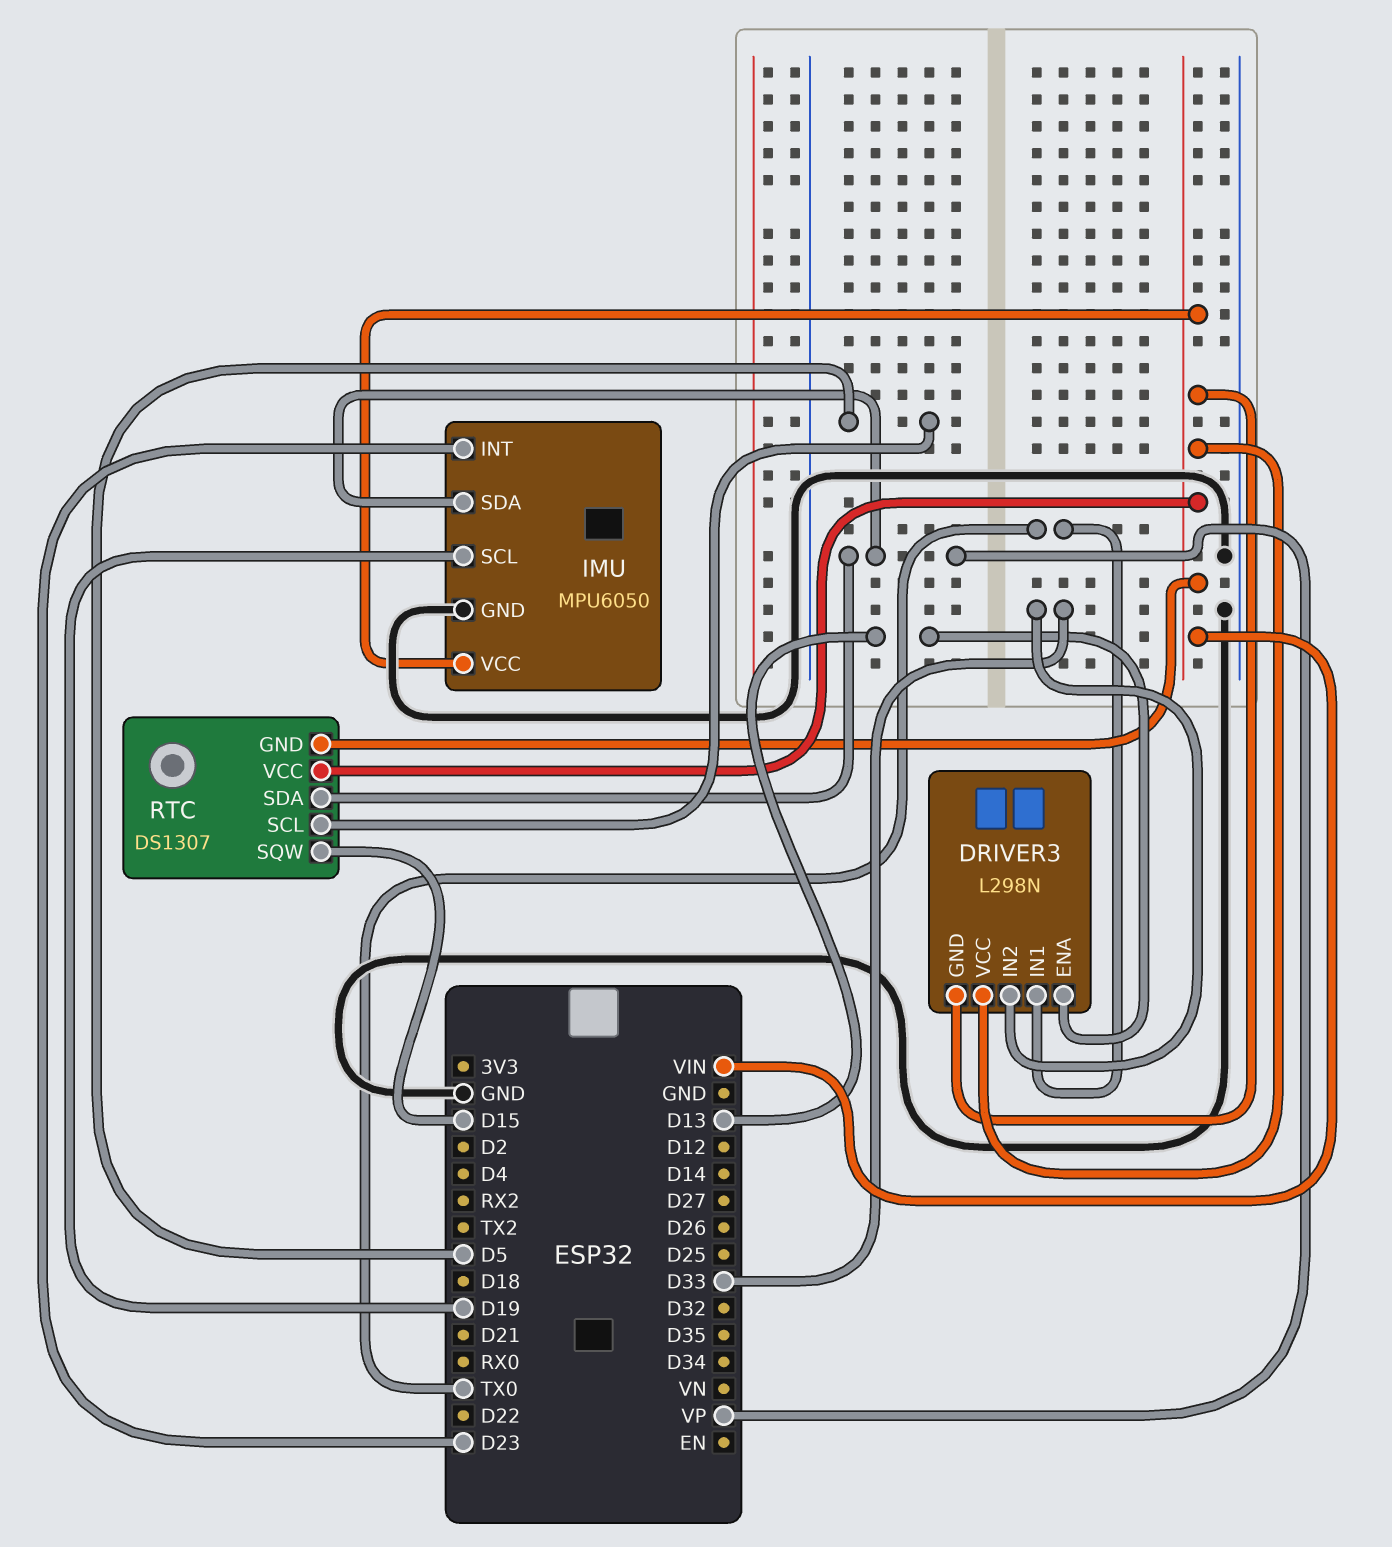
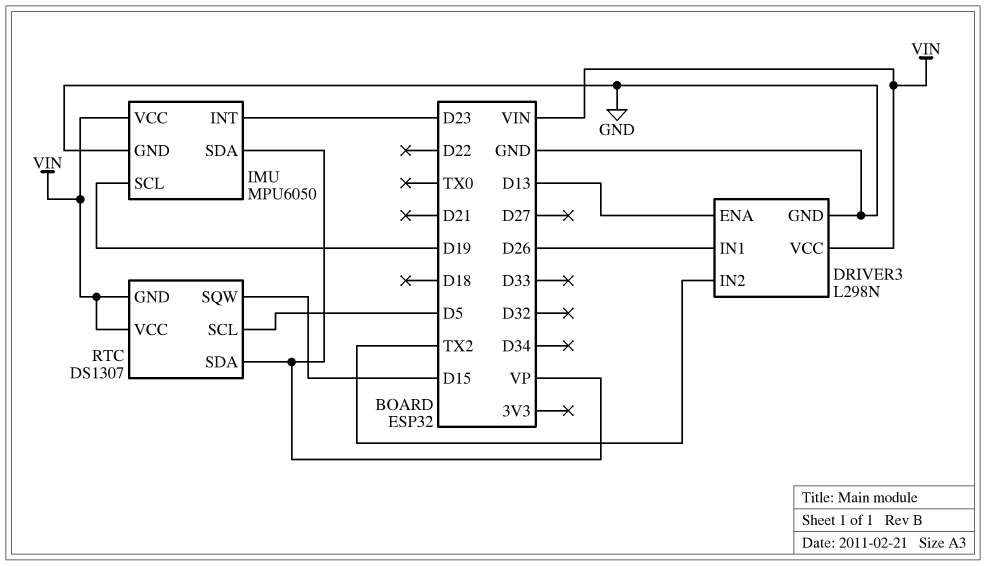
DRIVER3 pin GND: VIN -> GND
DRIVER3 pin IN1: TX0 -> D26
DRIVER3 pin IN2: D33 -> TX2

